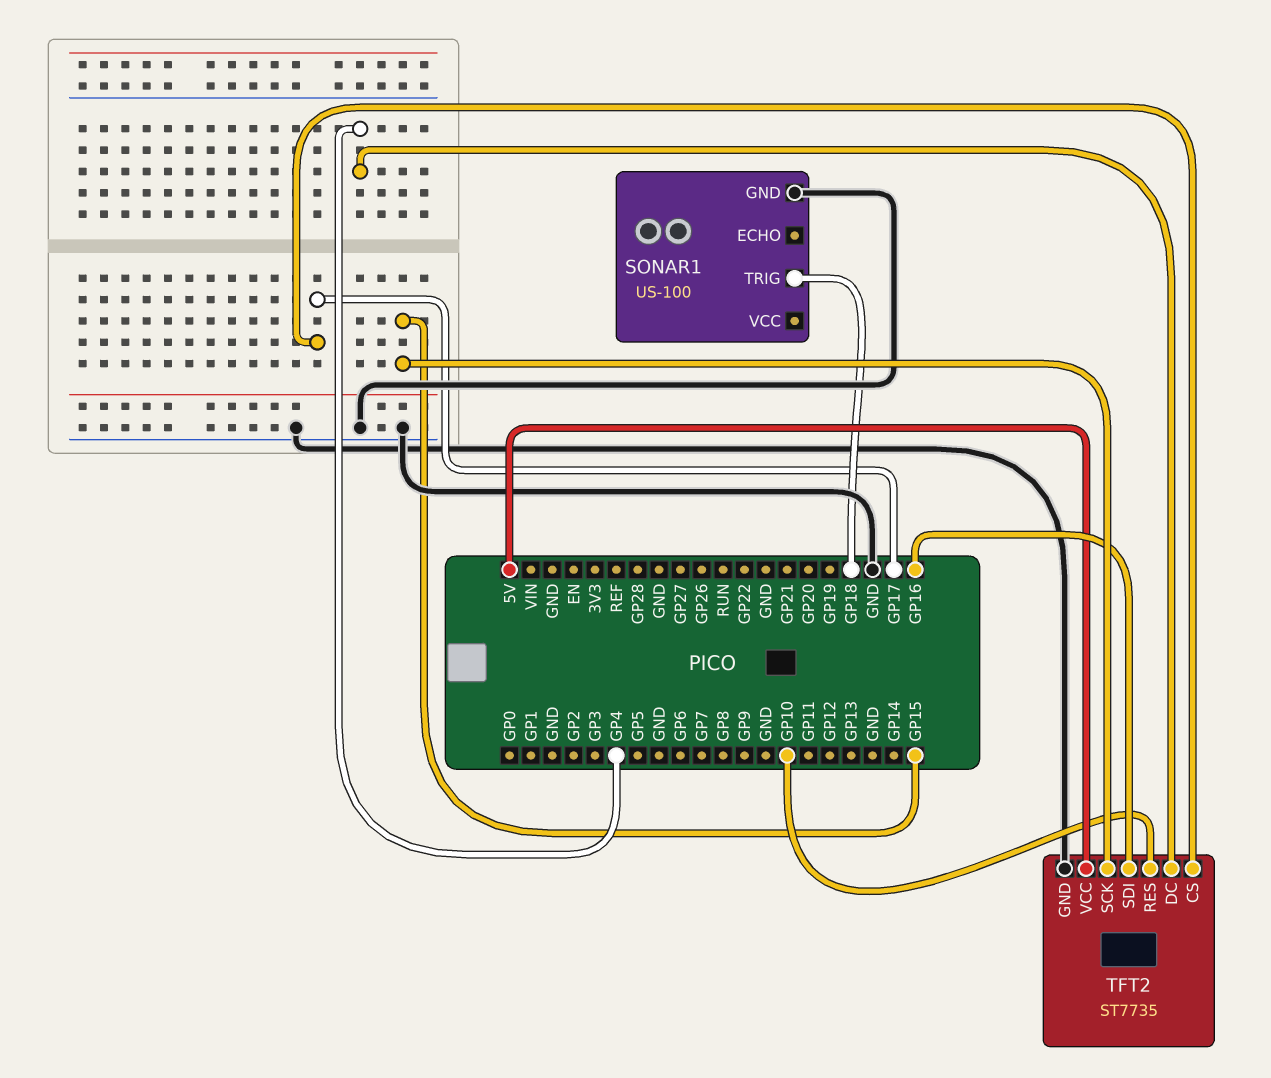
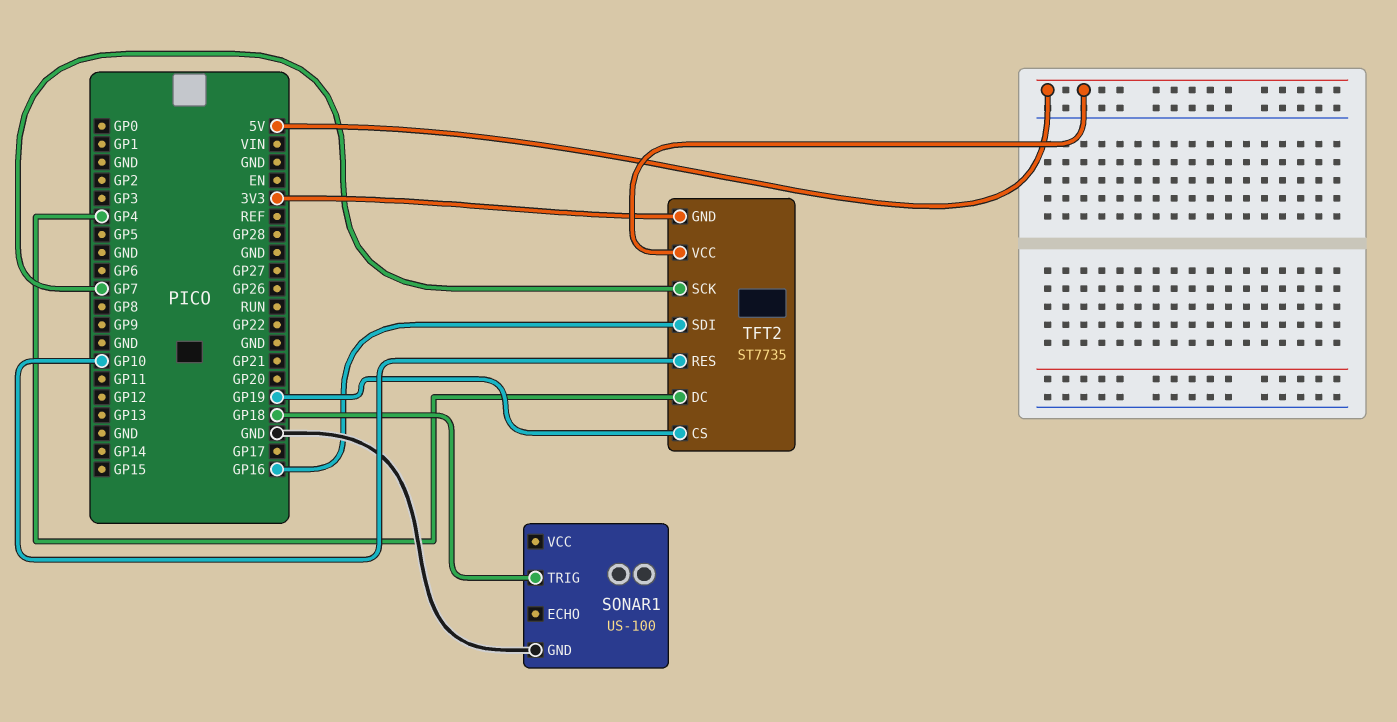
TFT2 pin CS: GP17 -> GP19
TFT2 pin GND: GND -> 3V3
TFT2 pin SCK: GP15 -> GP7

